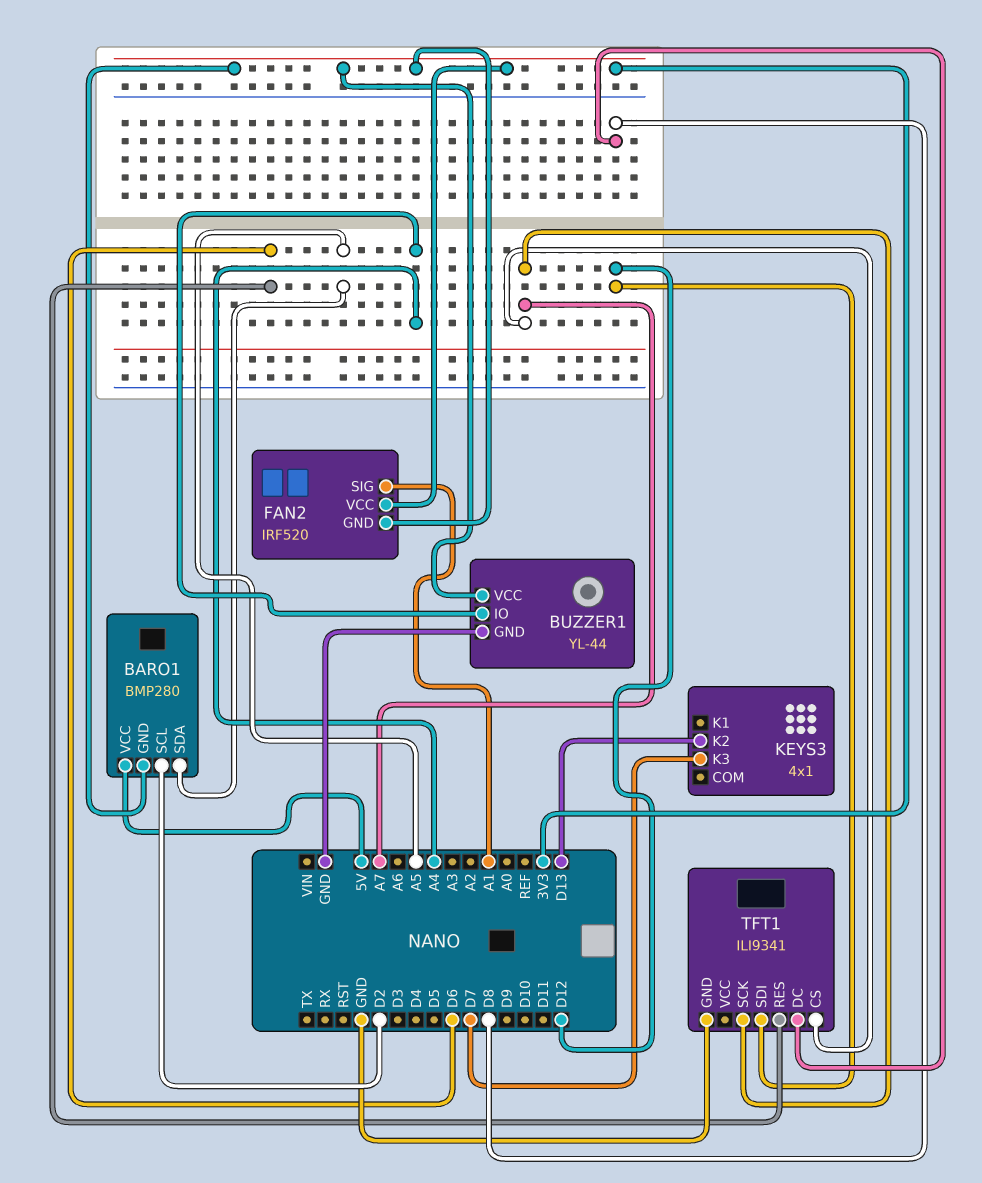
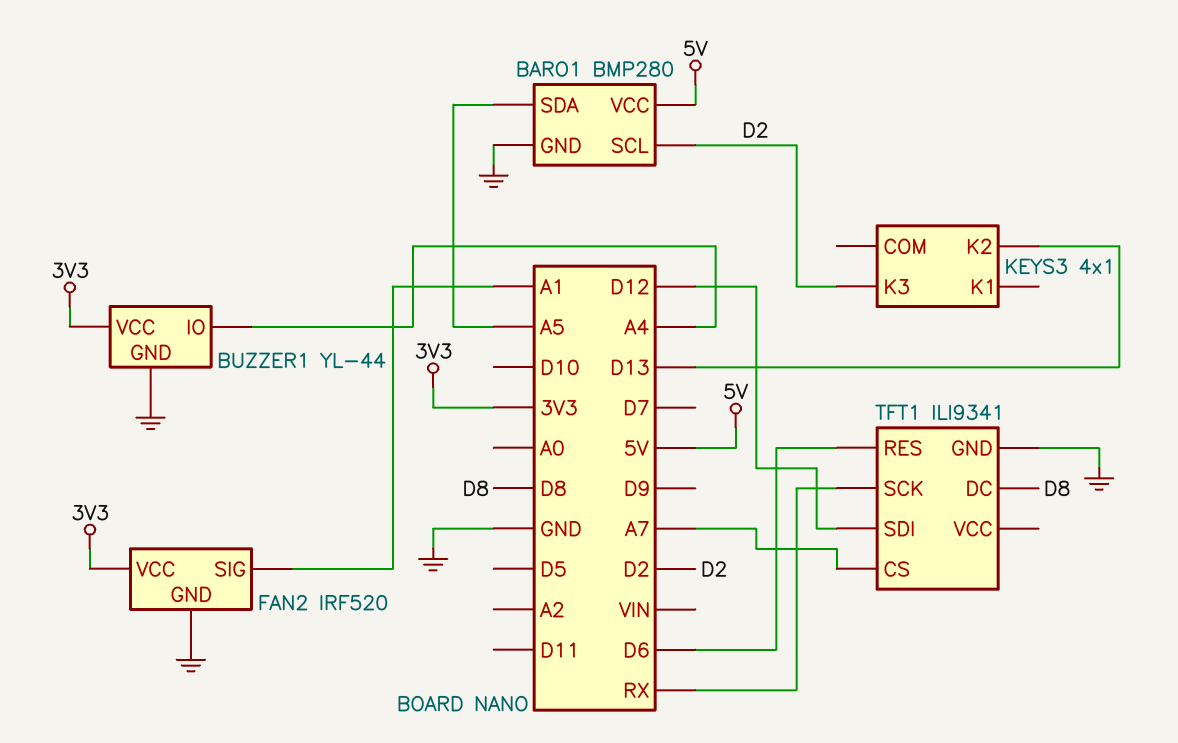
BARO1 pin GND: 3V3 -> GND
FAN2 pin GND: 3V3 -> GND
KEYS3 pin K3: D7 -> D2
TFT1 pin SCK: A7 -> RX

